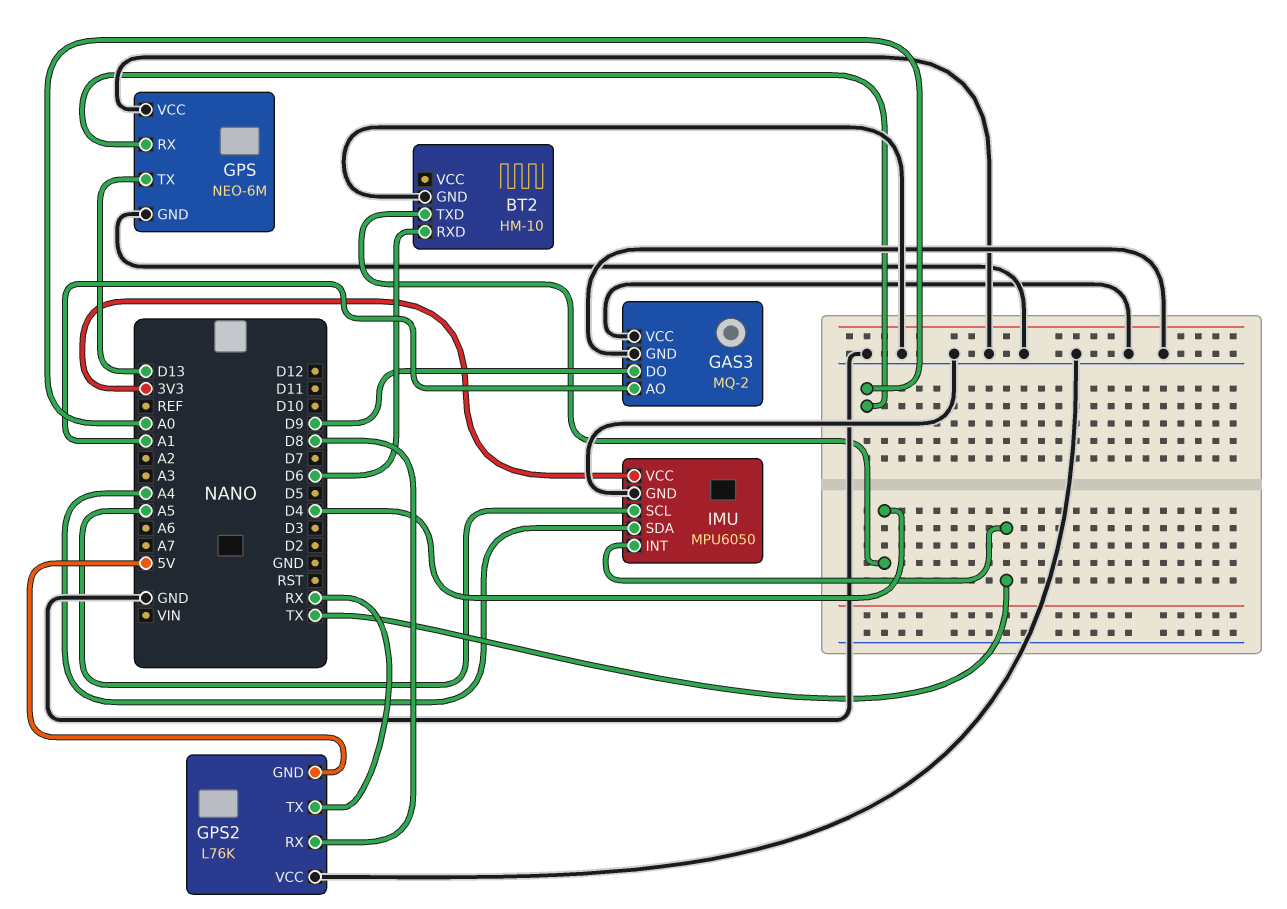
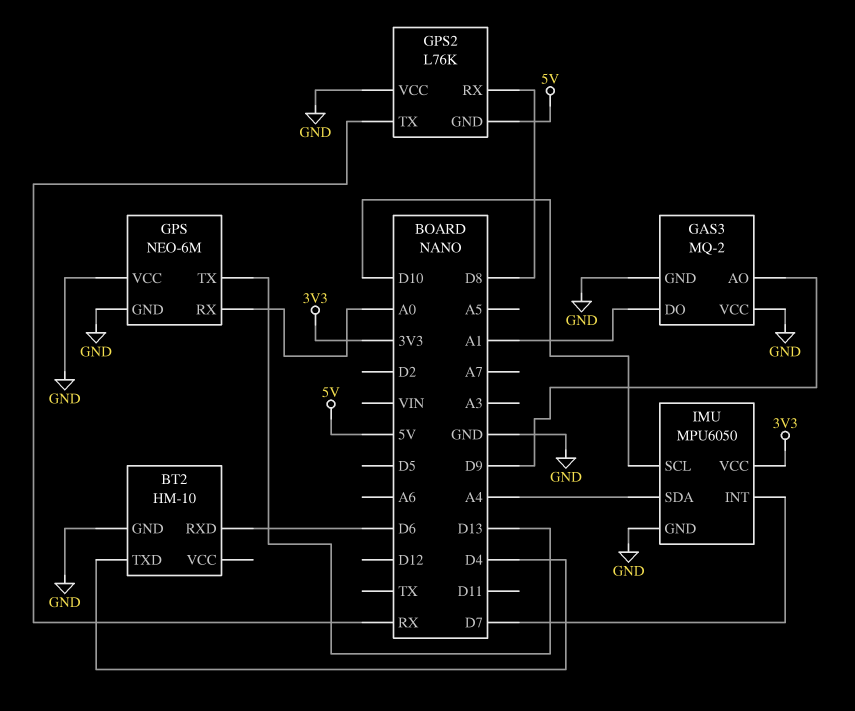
GAS3 pin AO: A1 -> D9
GAS3 pin DO: D9 -> A1
IMU pin INT: TX -> D7
IMU pin SCL: A5 -> D10

